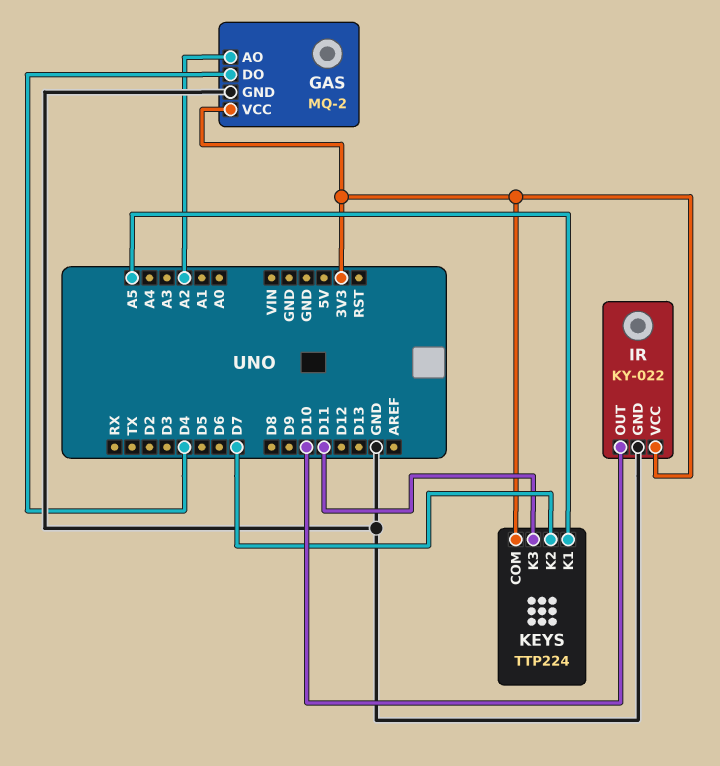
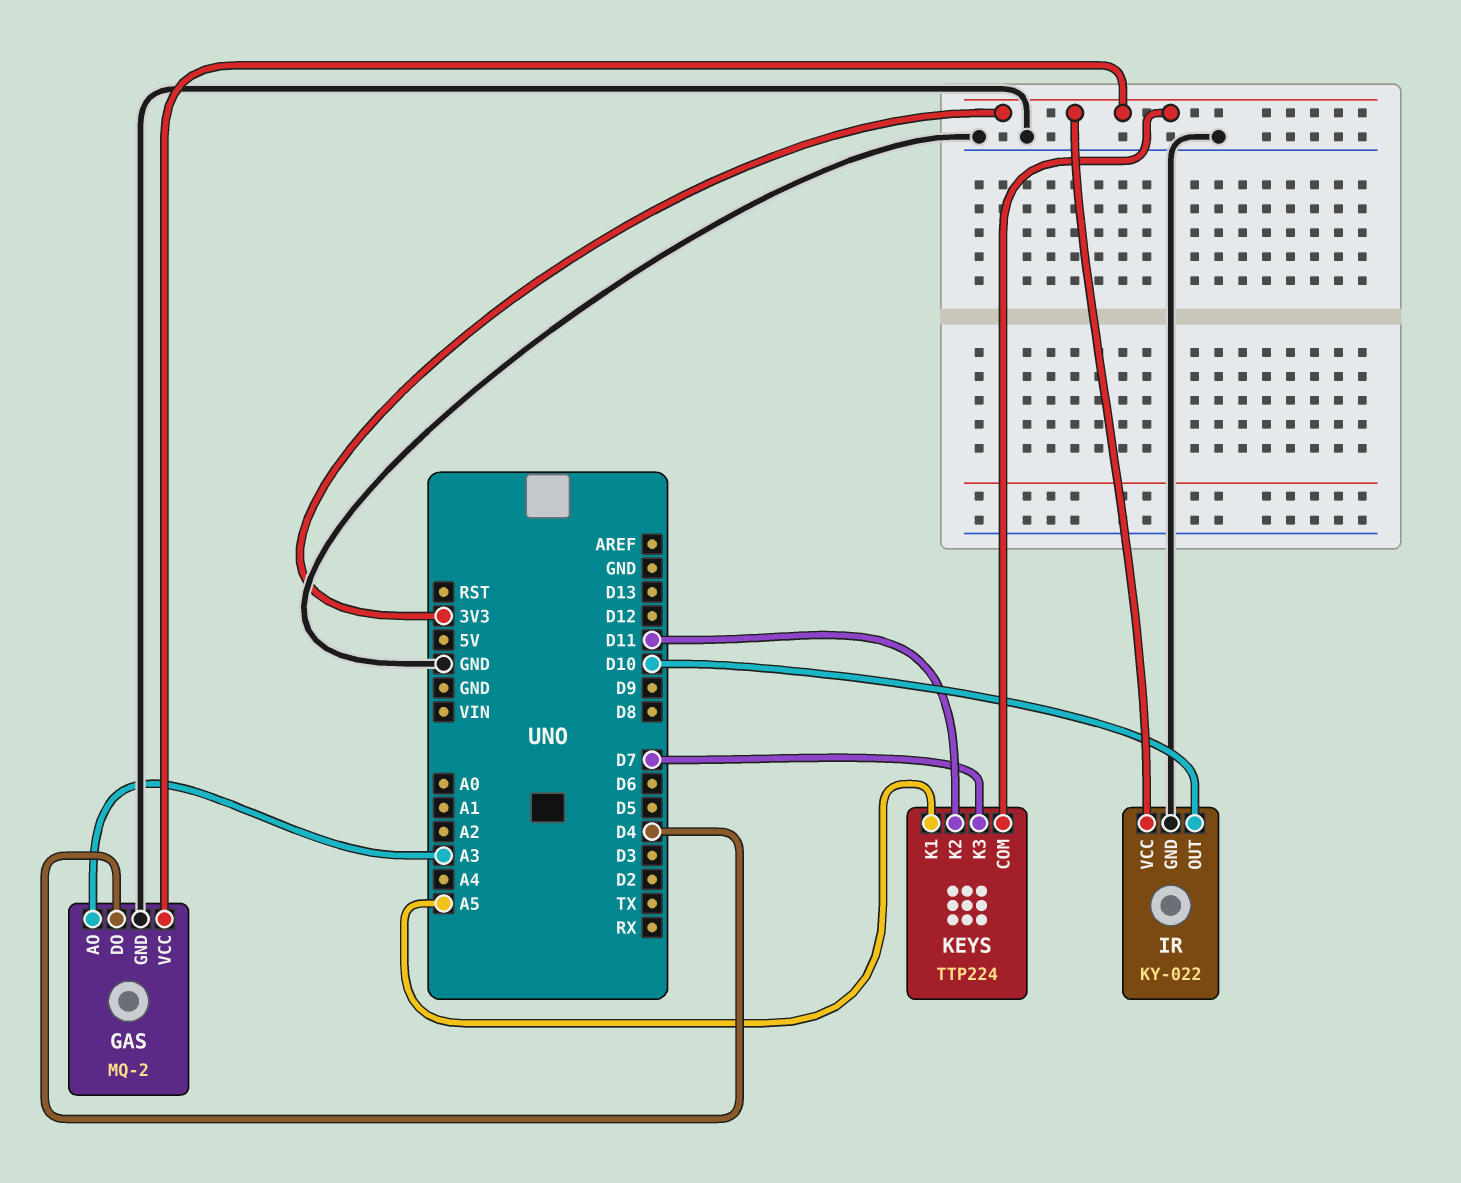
GAS pin AO: A2 -> A3
KEYS pin K2: D7 -> D11
KEYS pin K3: D11 -> D7

